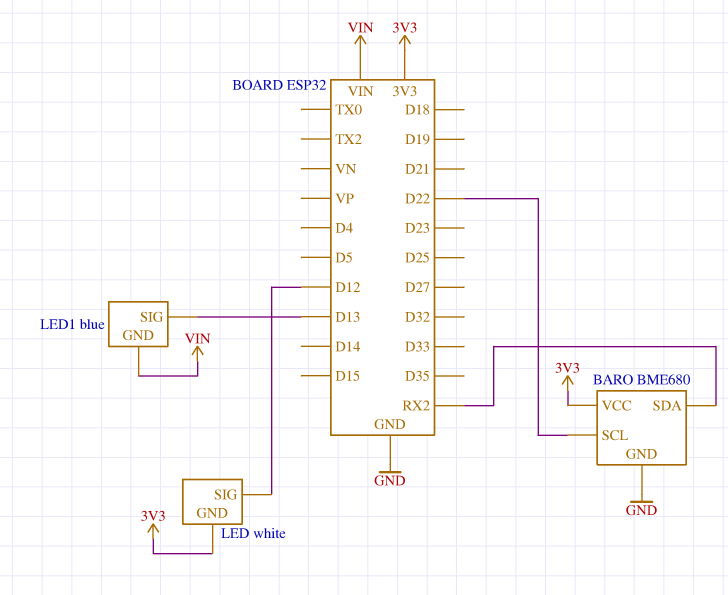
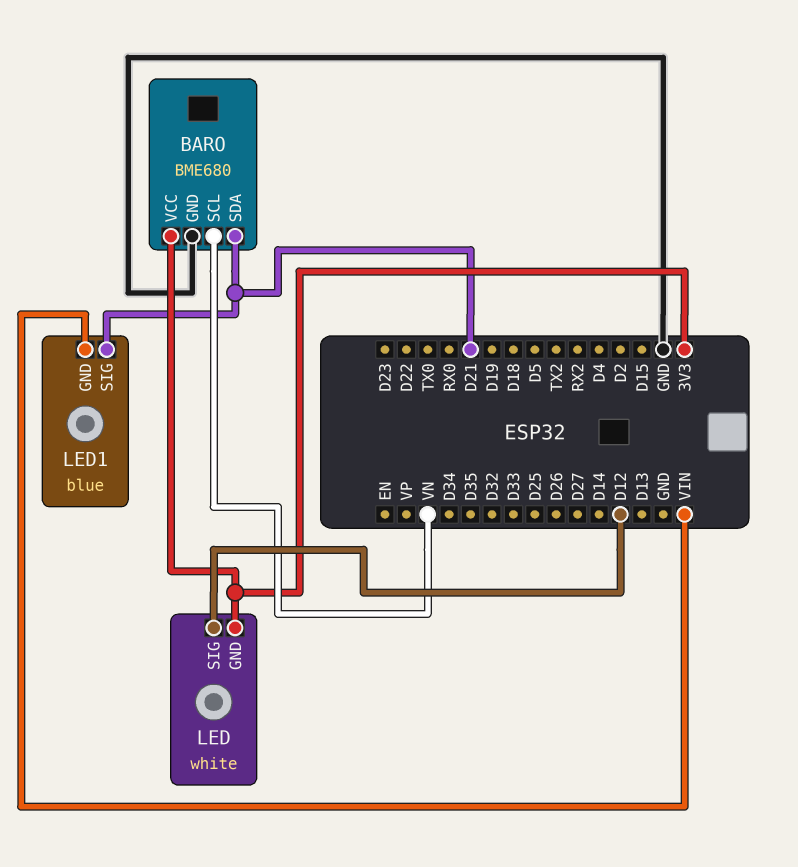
BARO pin SCL: D22 -> VN
BARO pin SDA: RX2 -> D21
LED1 pin SIG: D13 -> D21

